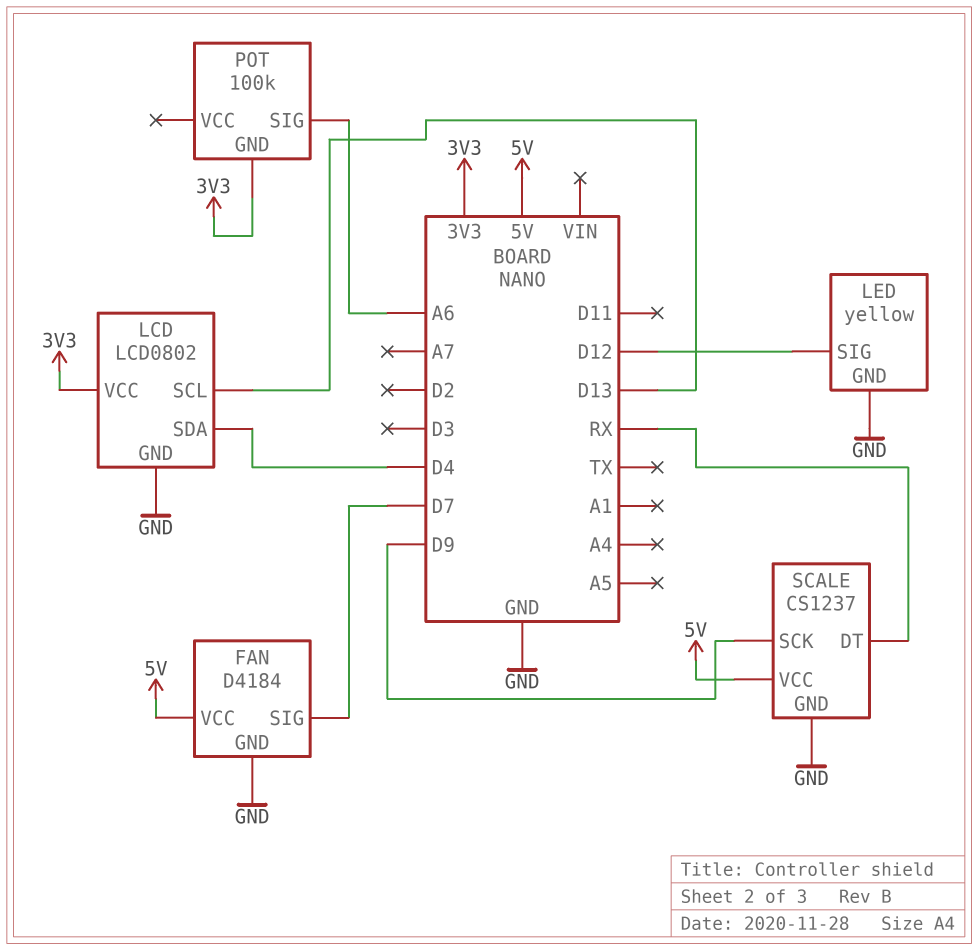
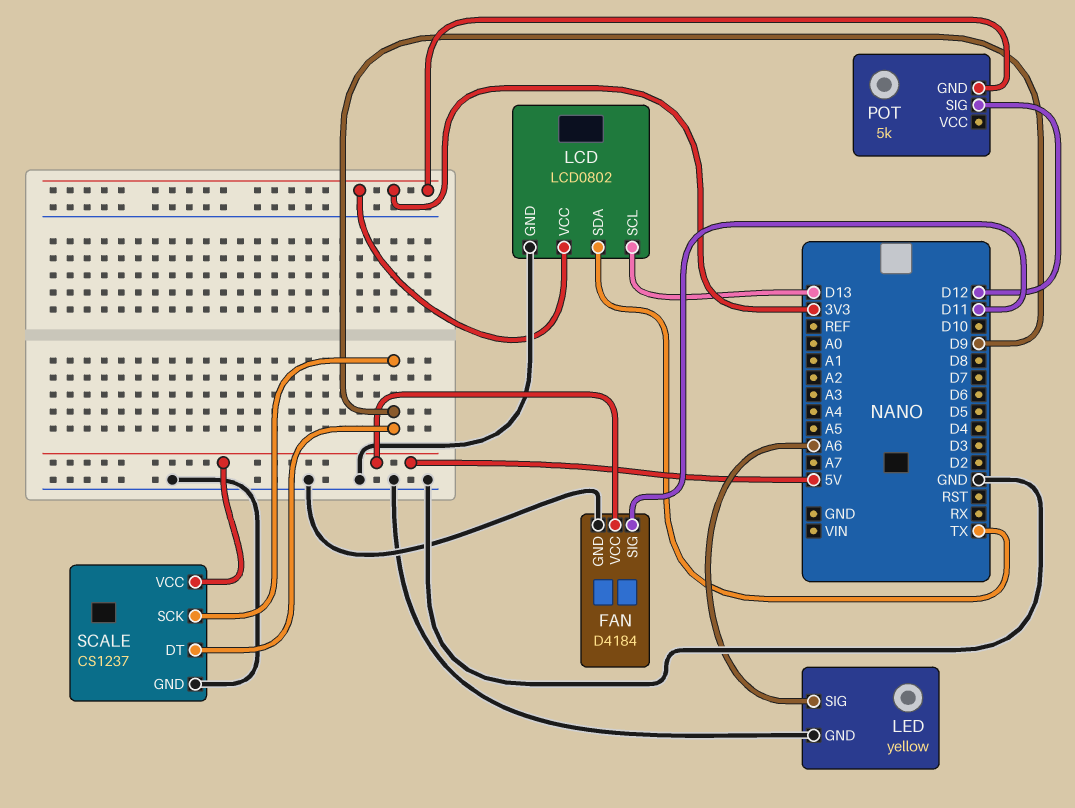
FAN pin SIG: D7 -> D11
LCD pin SDA: D4 -> TX
LED pin SIG: D12 -> A6
POT: 100k -> 5k
POT pin SIG: A6 -> D12
SCALE pin DT: RX -> D9

